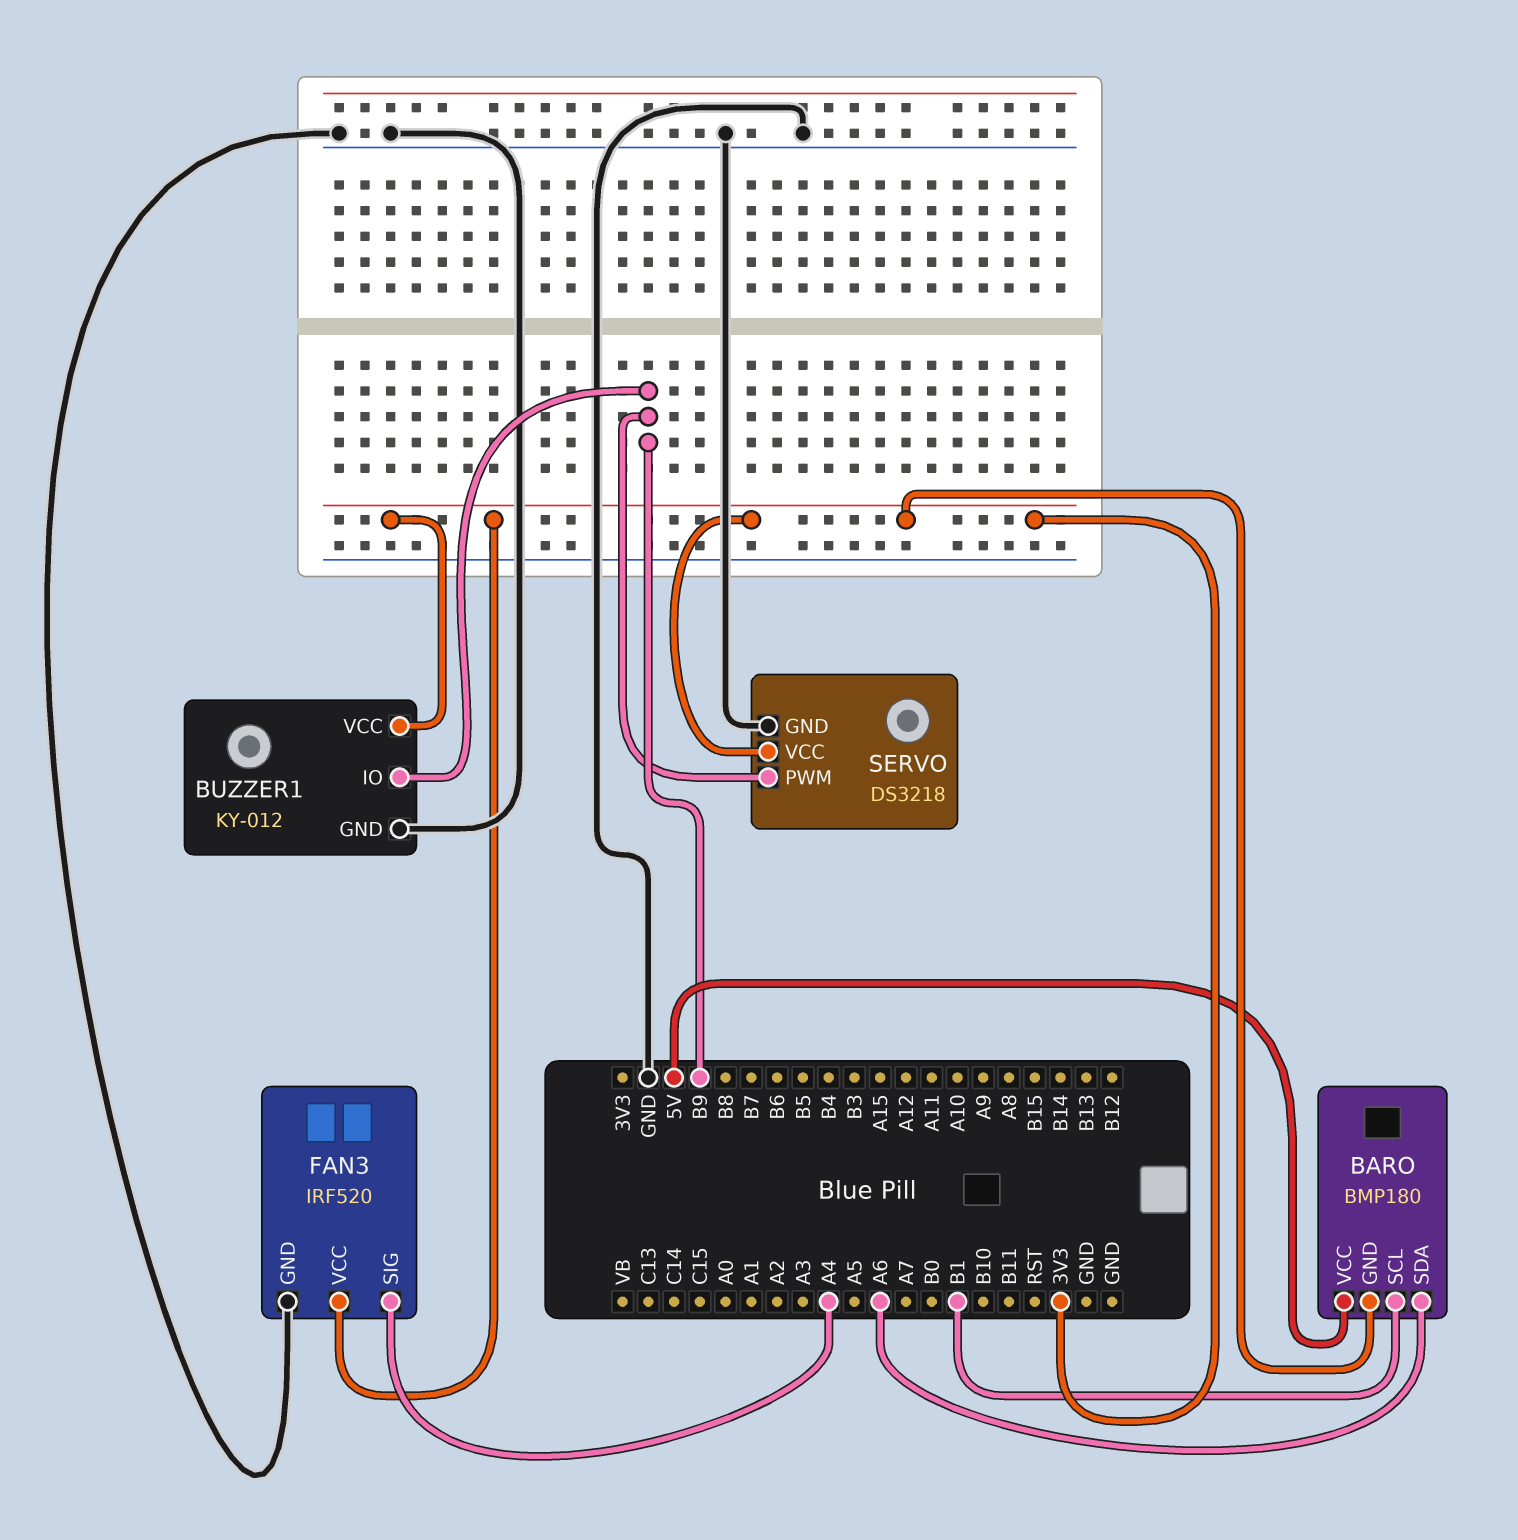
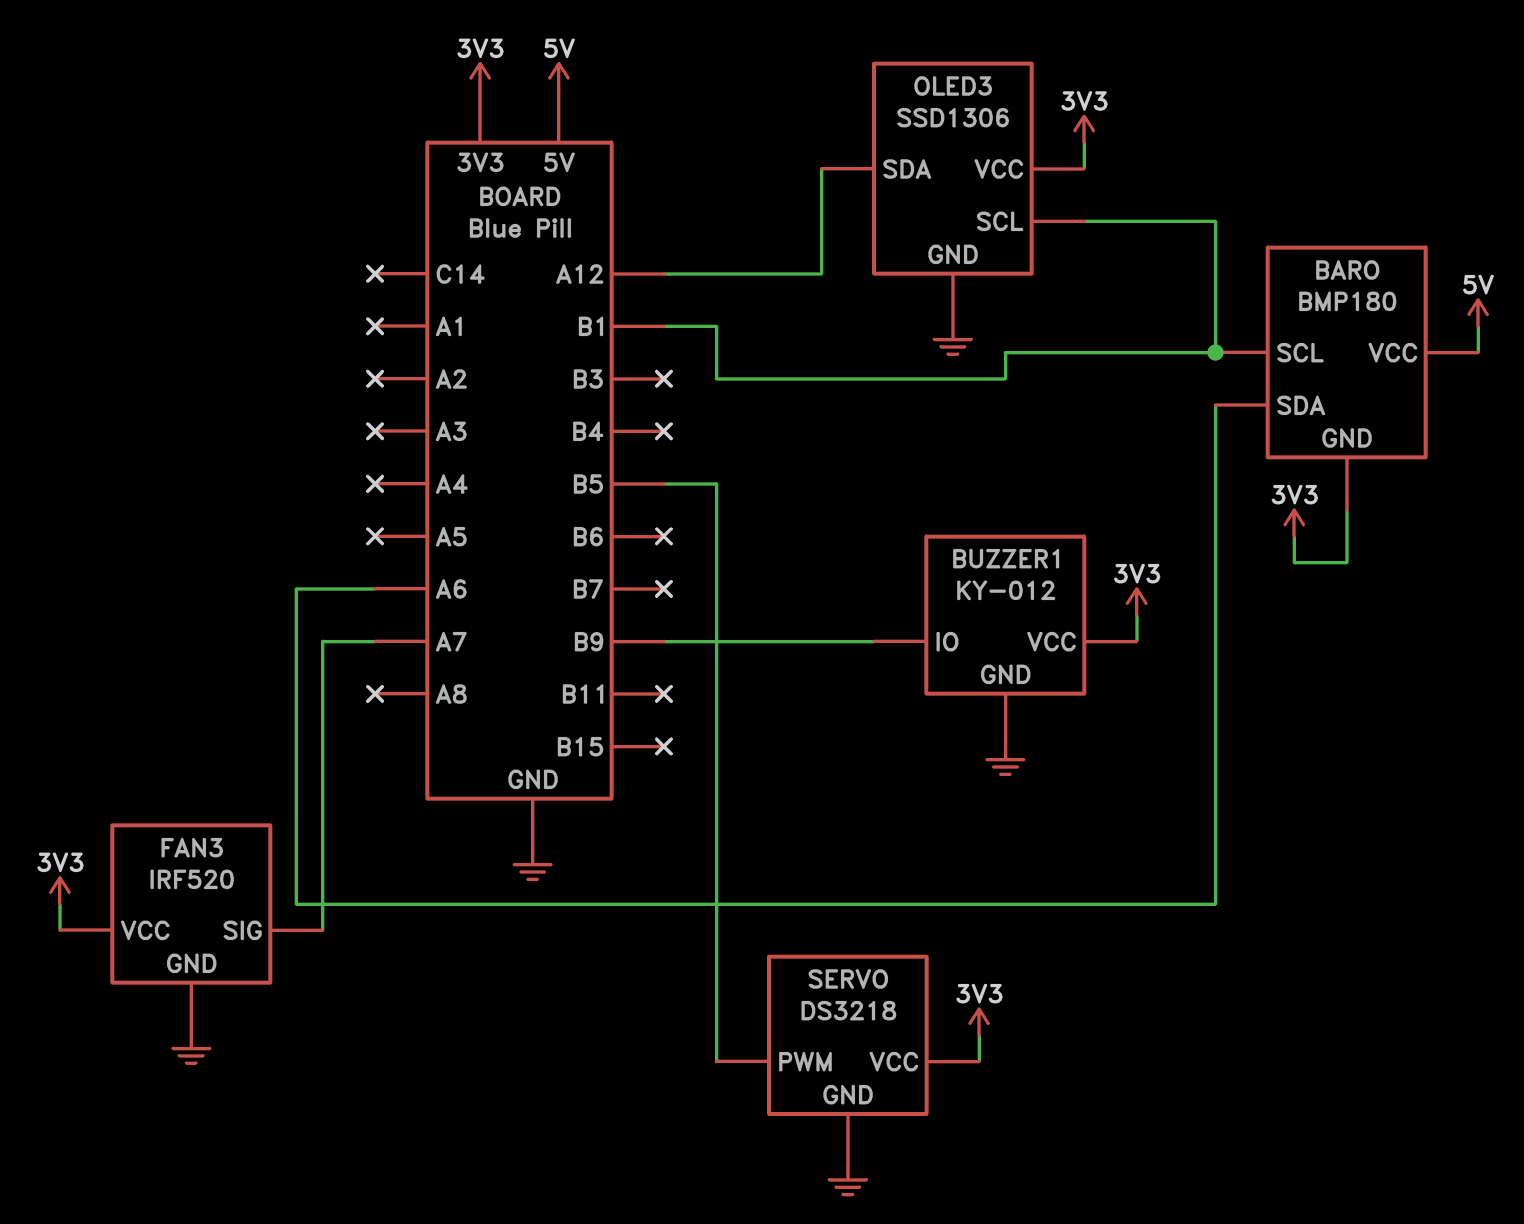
FAN3 pin SIG: A4 -> A7
OLED3: none -> SSD1306
OLED3 pin GND: none -> GND
OLED3 pin SCL: none -> B1
OLED3 pin SDA: none -> A12
OLED3 pin VCC: none -> 3V3
SERVO pin PWM: B9 -> B5

